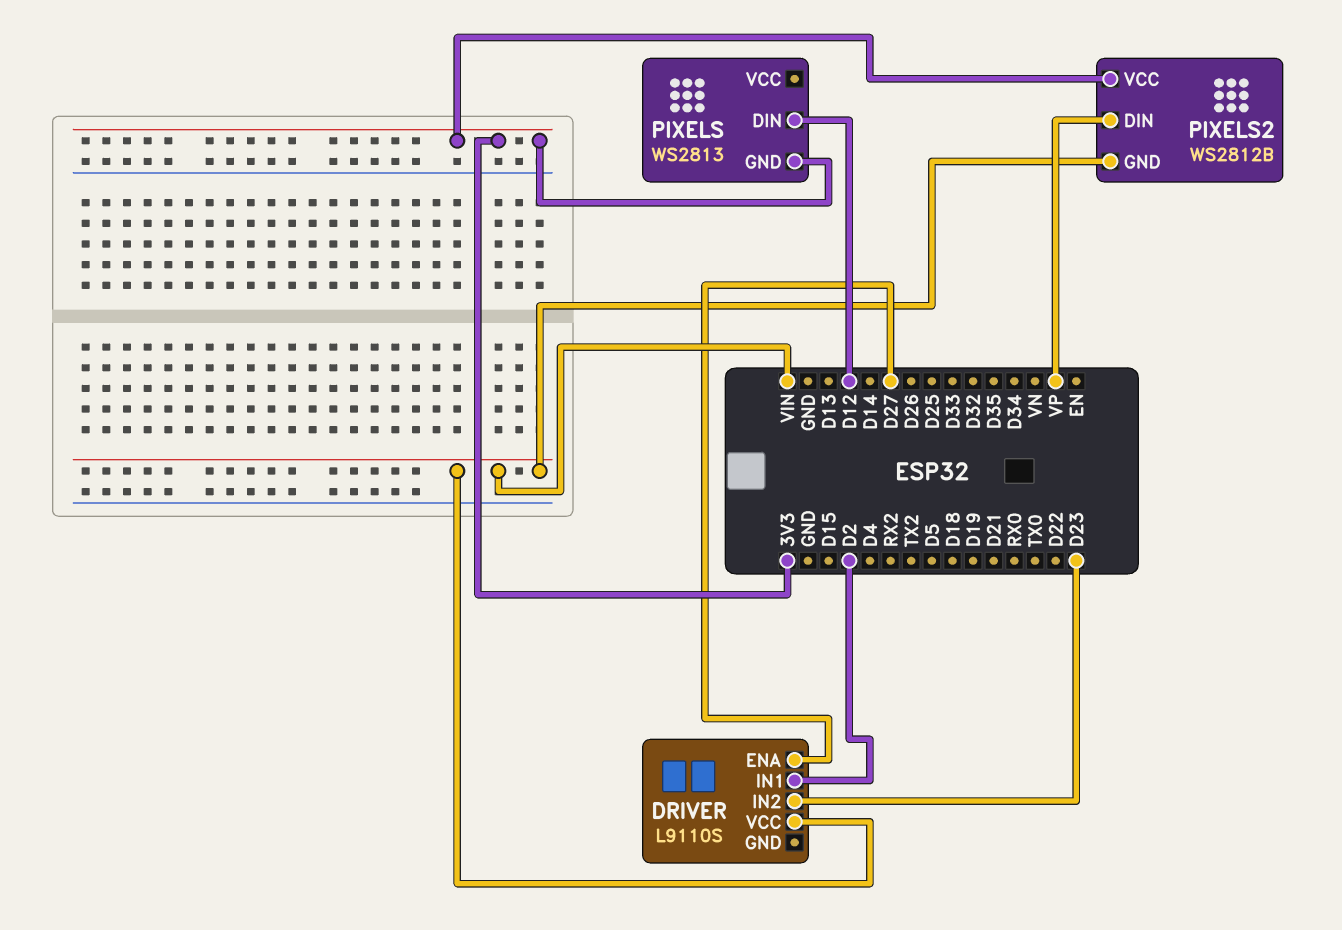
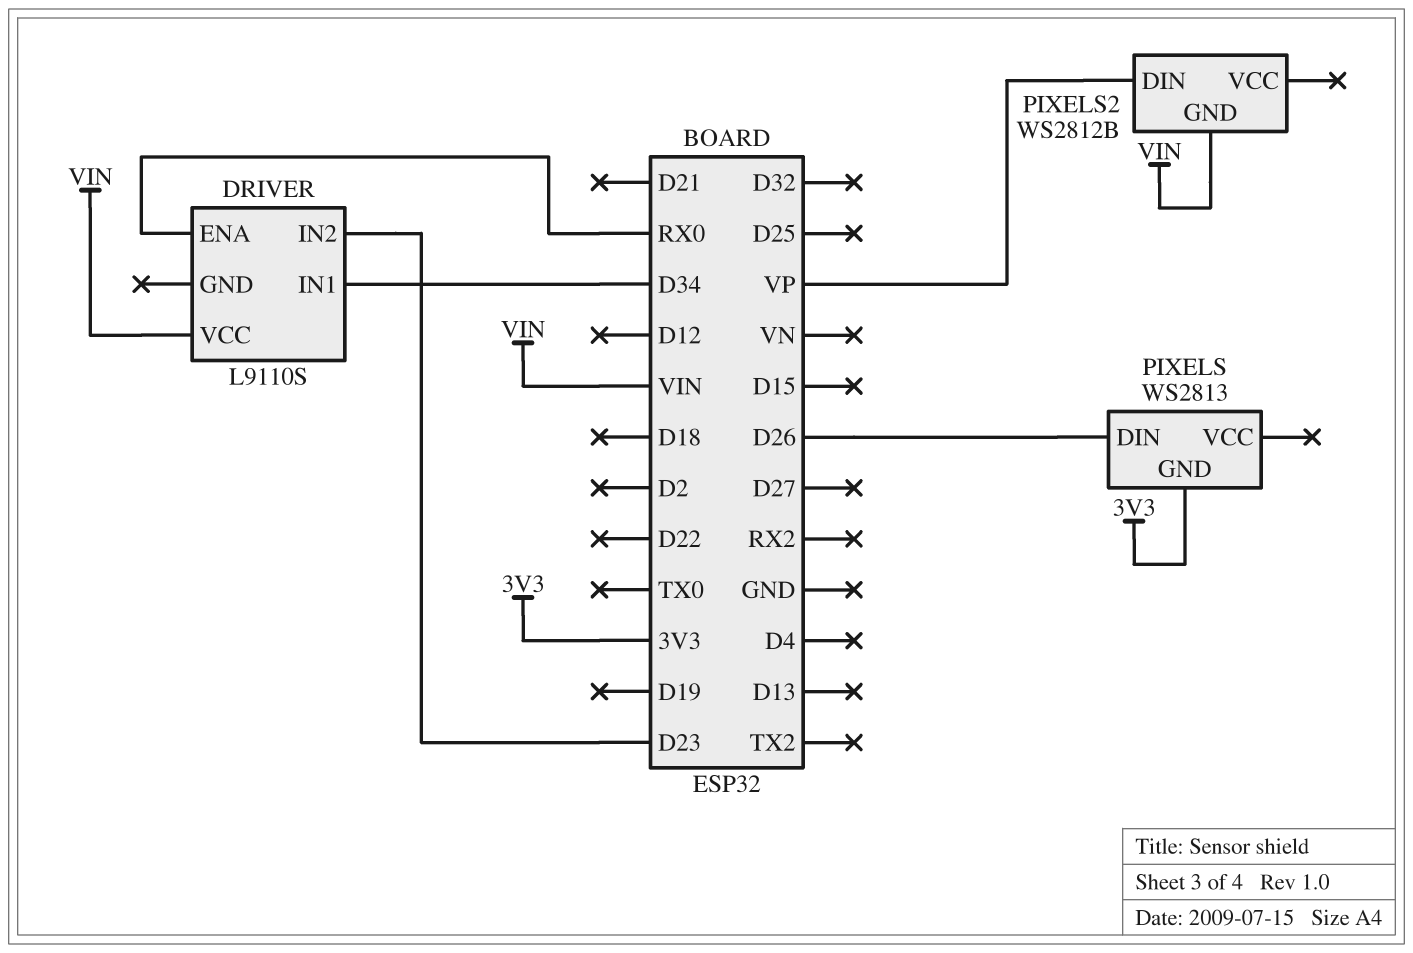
DRIVER pin ENA: D27 -> RX0
DRIVER pin IN1: D2 -> D34
PIXELS pin DIN: D12 -> D26
PIXELS2 pin VCC: 3V3 -> none

